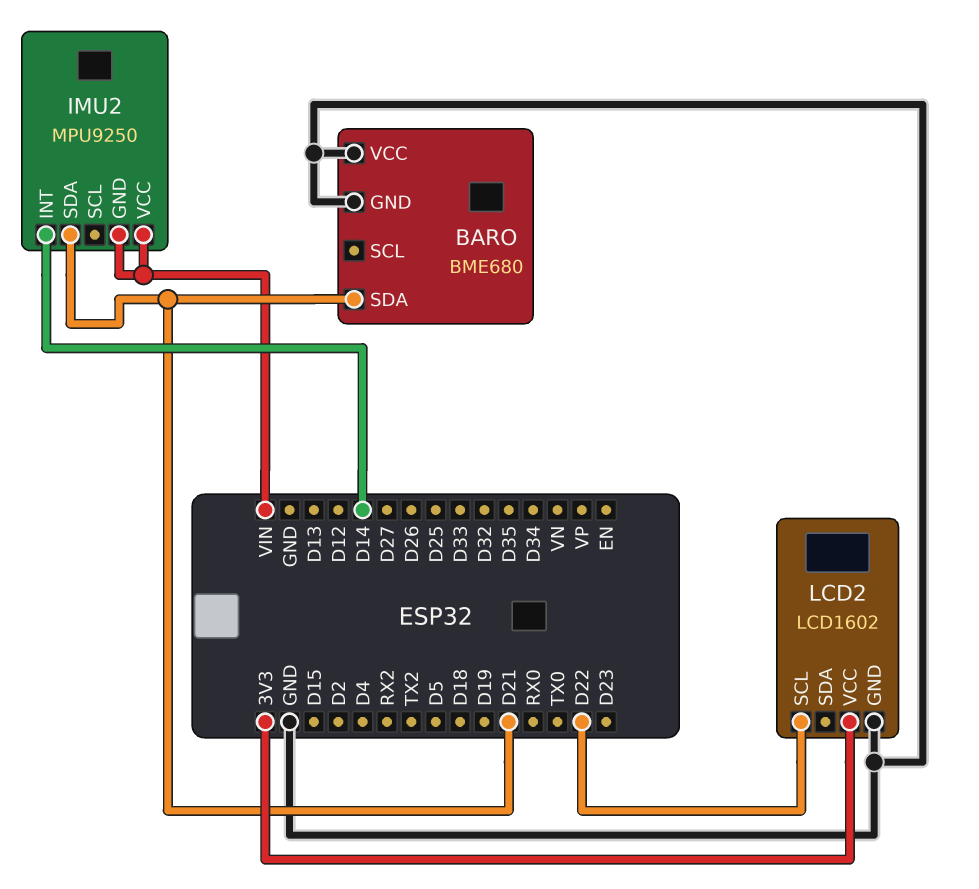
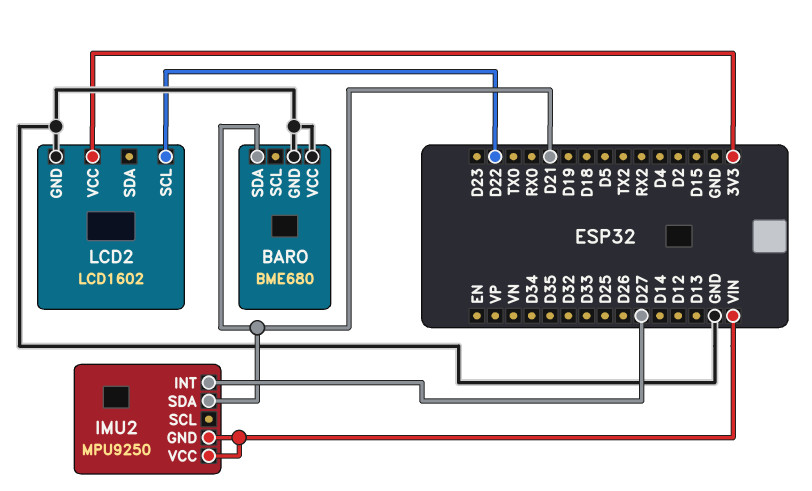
IMU2 pin INT: D14 -> D27

